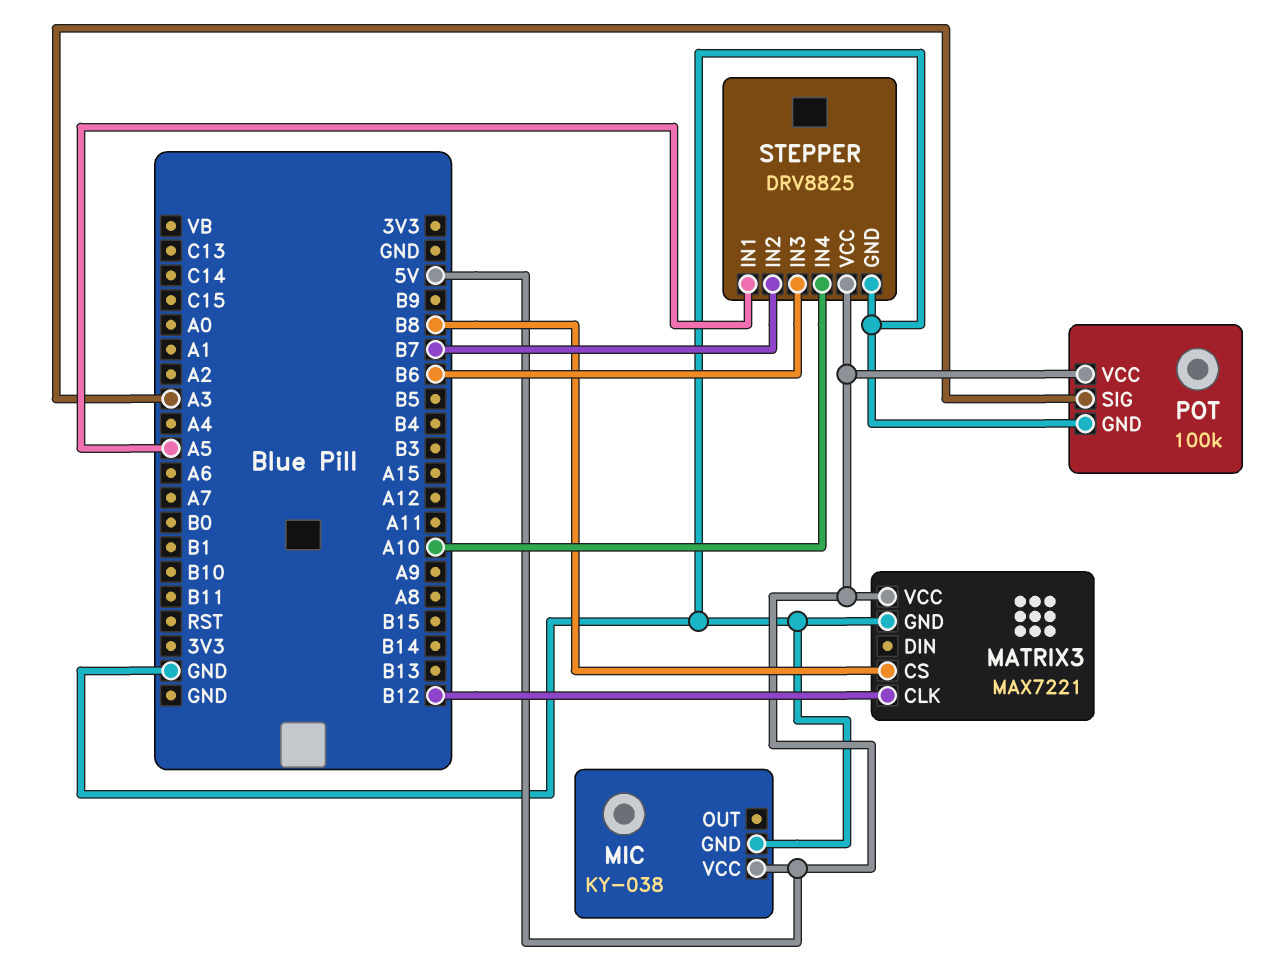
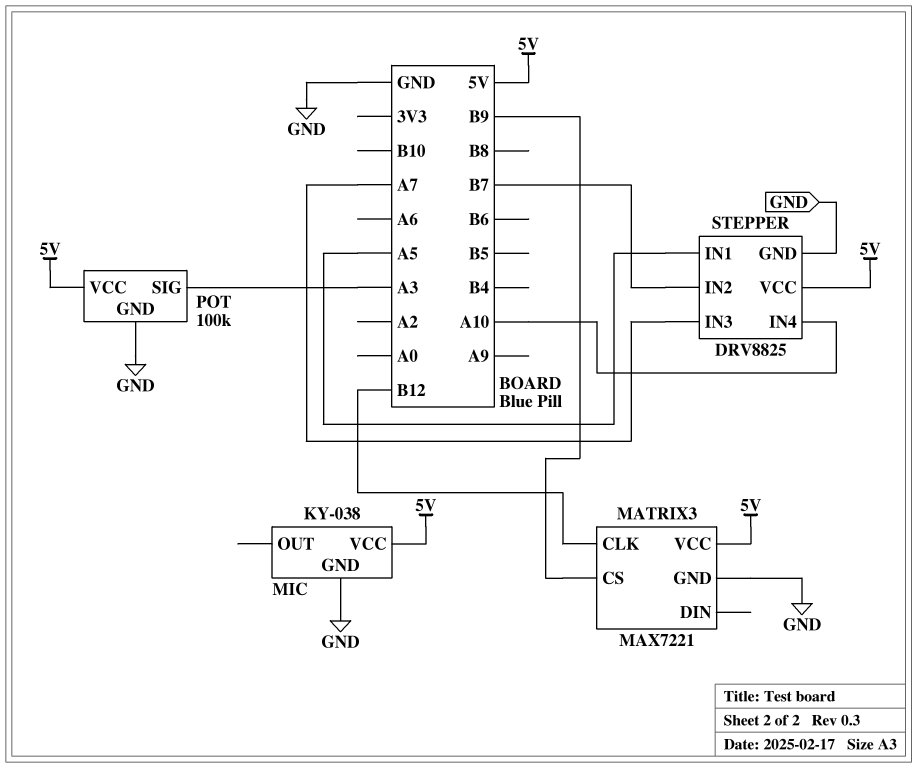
MATRIX3 pin CS: B8 -> B9
STEPPER pin IN3: B6 -> A7

